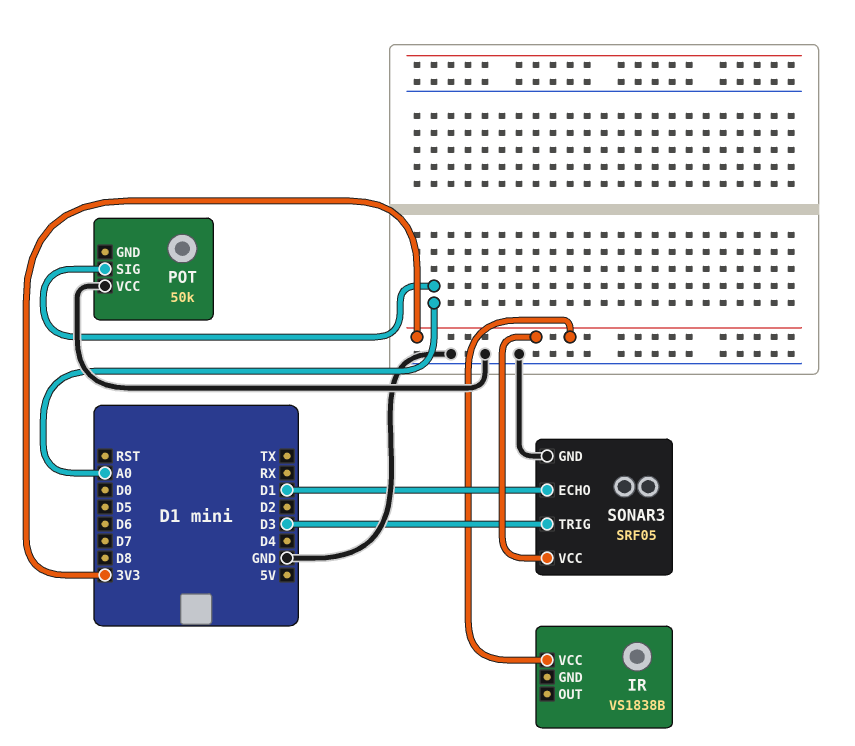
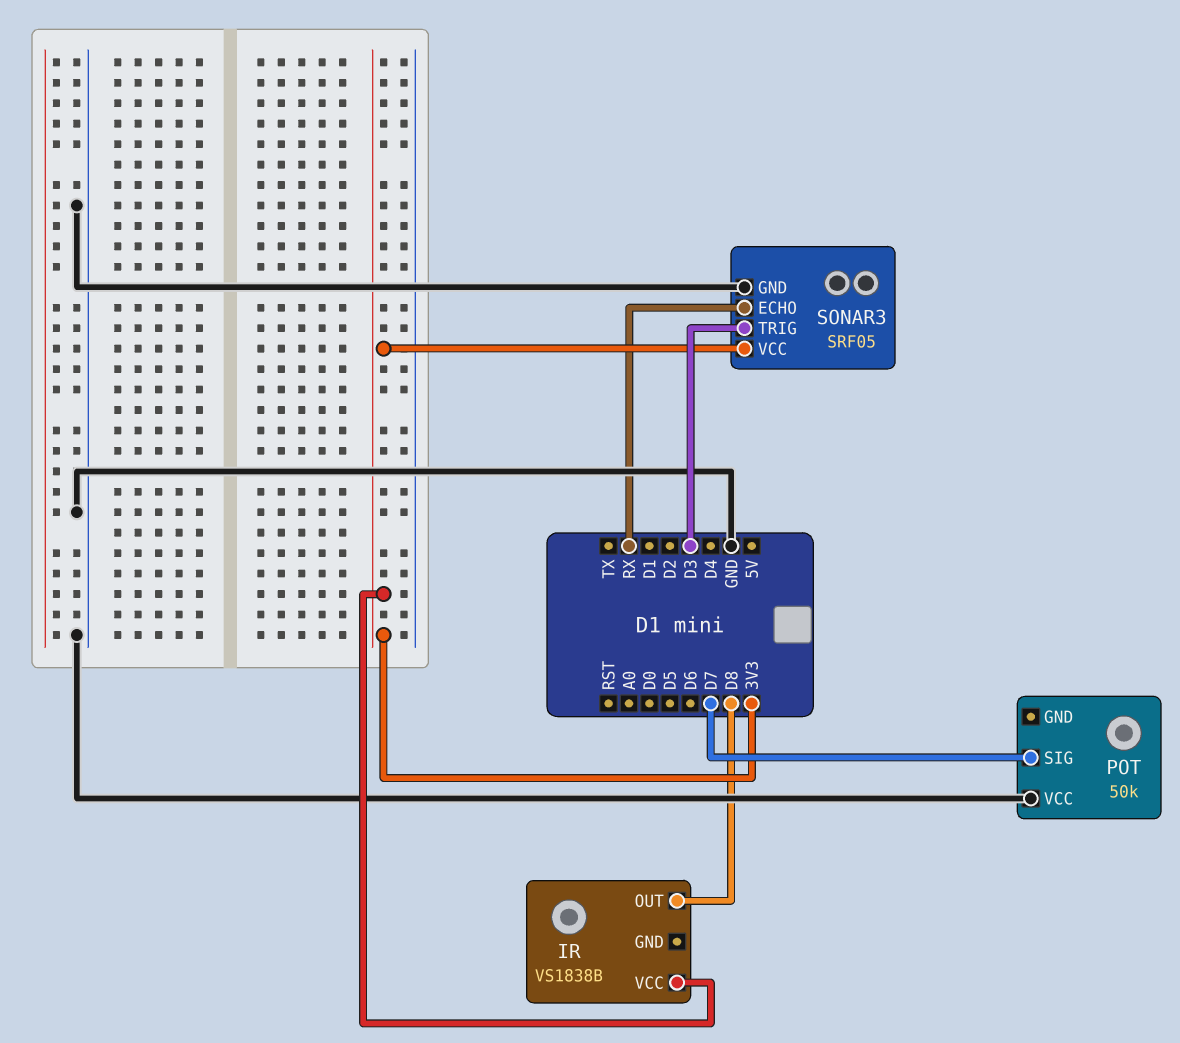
IR pin OUT: none -> D8
POT pin SIG: A0 -> D7
SONAR3 pin ECHO: D1 -> RX

